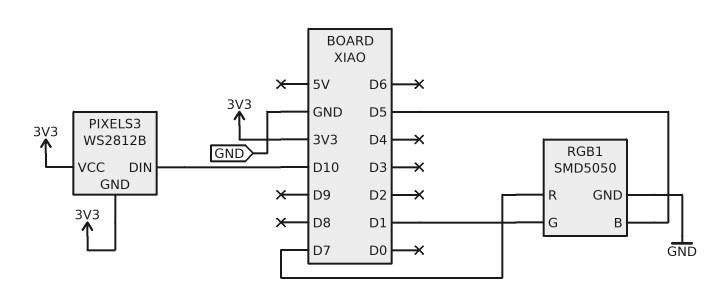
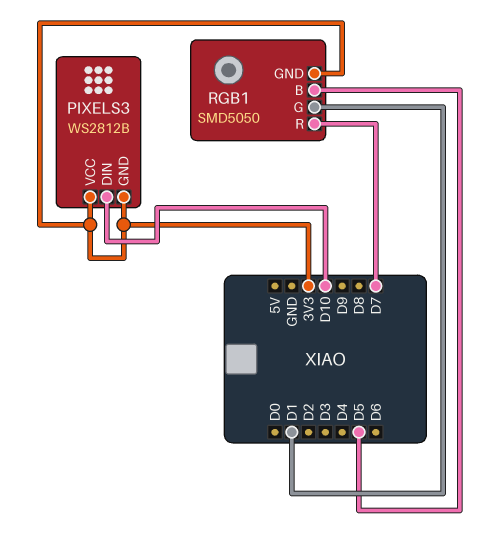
RGB1 pin GND: GND -> 3V3

